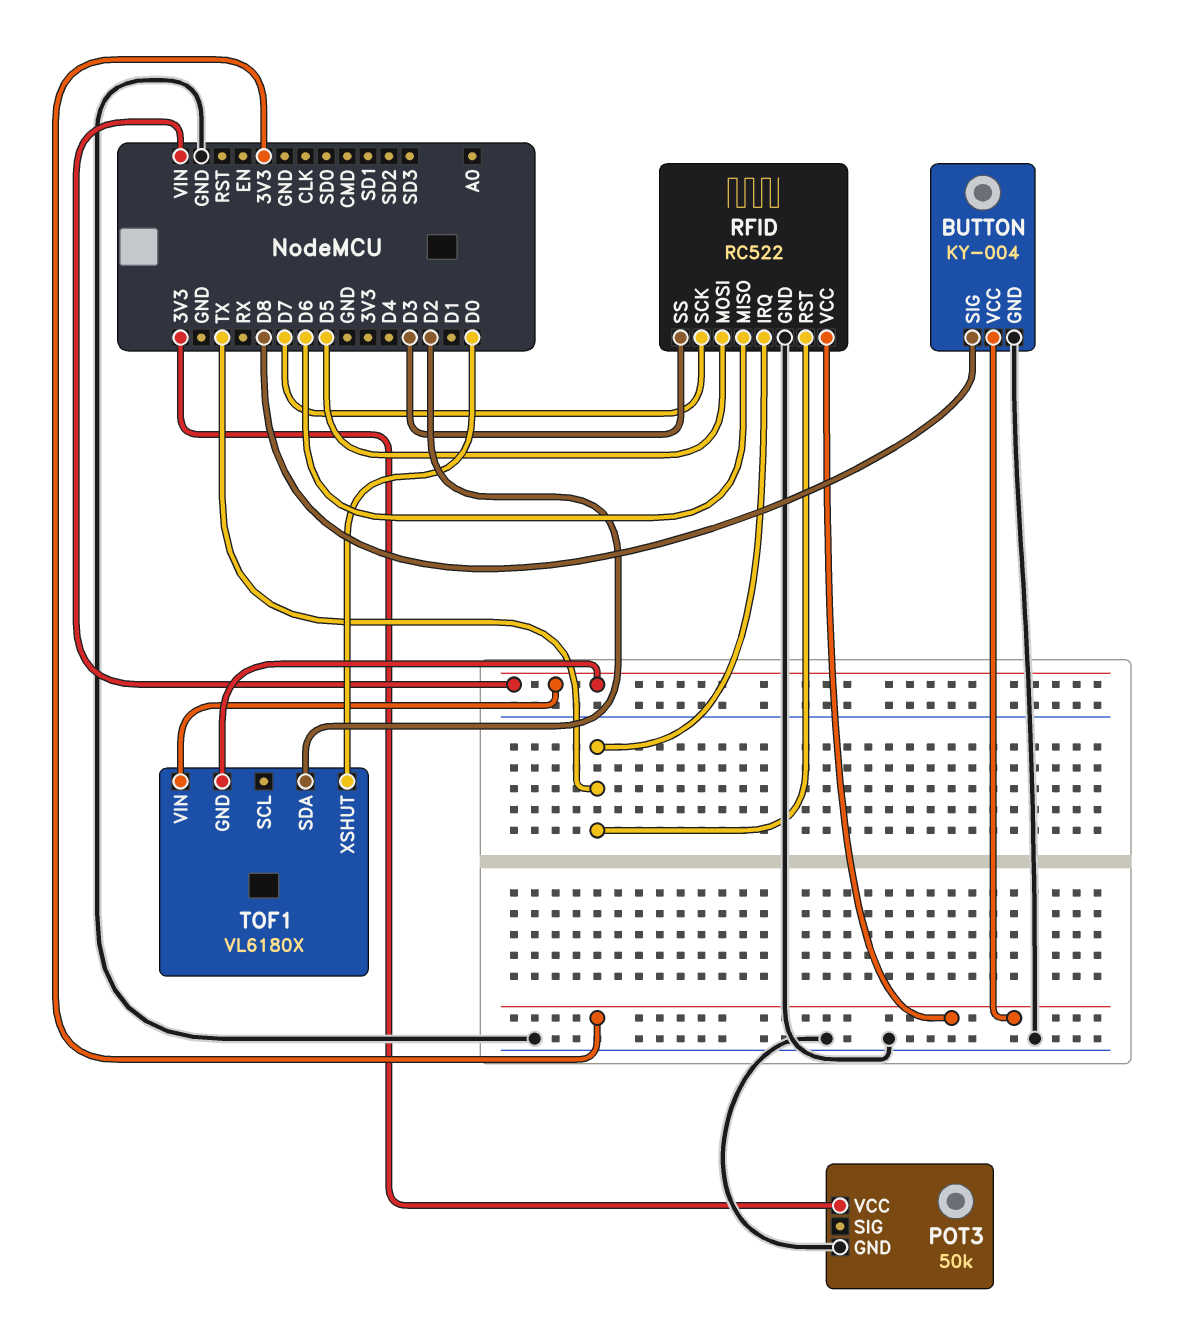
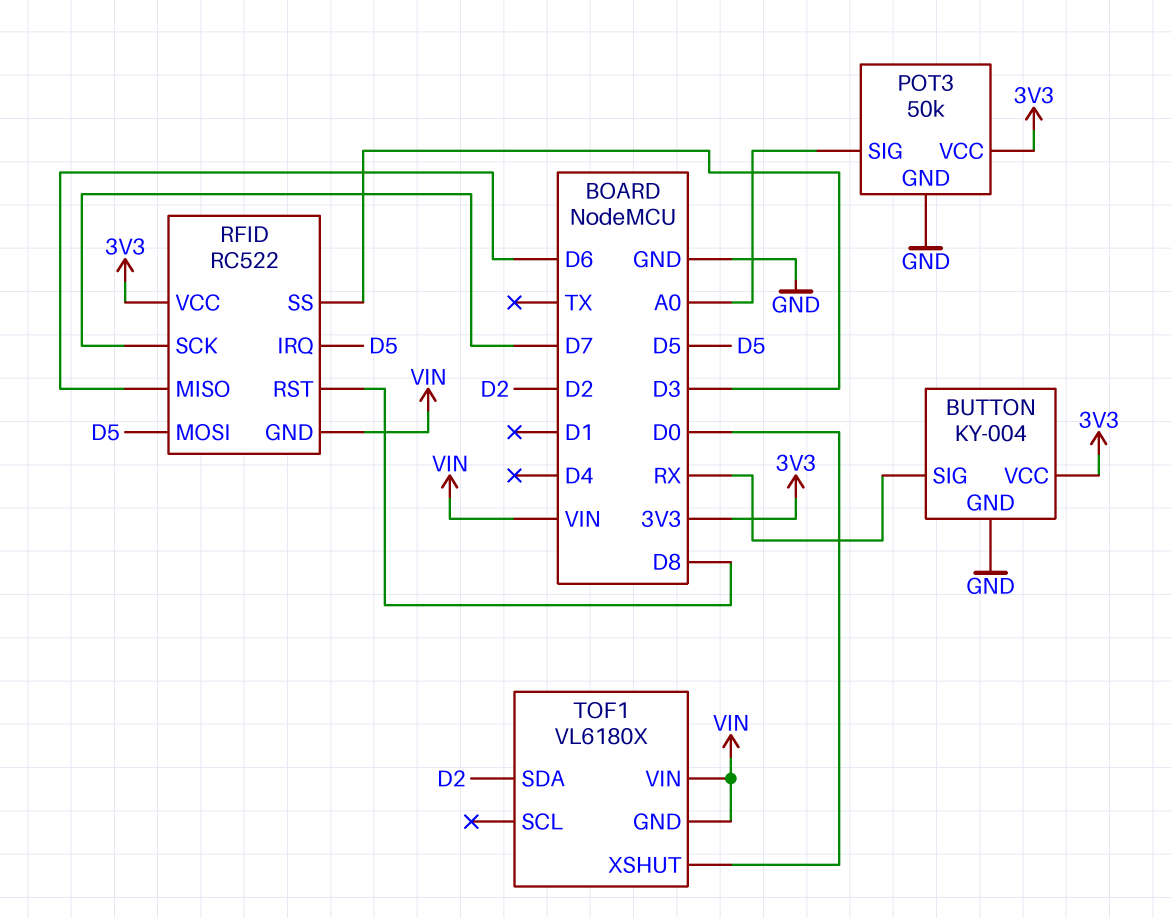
BUTTON pin SIG: D8 -> RX
POT3 pin SIG: none -> A0
RFID pin GND: GND -> VIN
RFID pin IRQ: TX -> D5
RFID pin RST: TX -> D8

